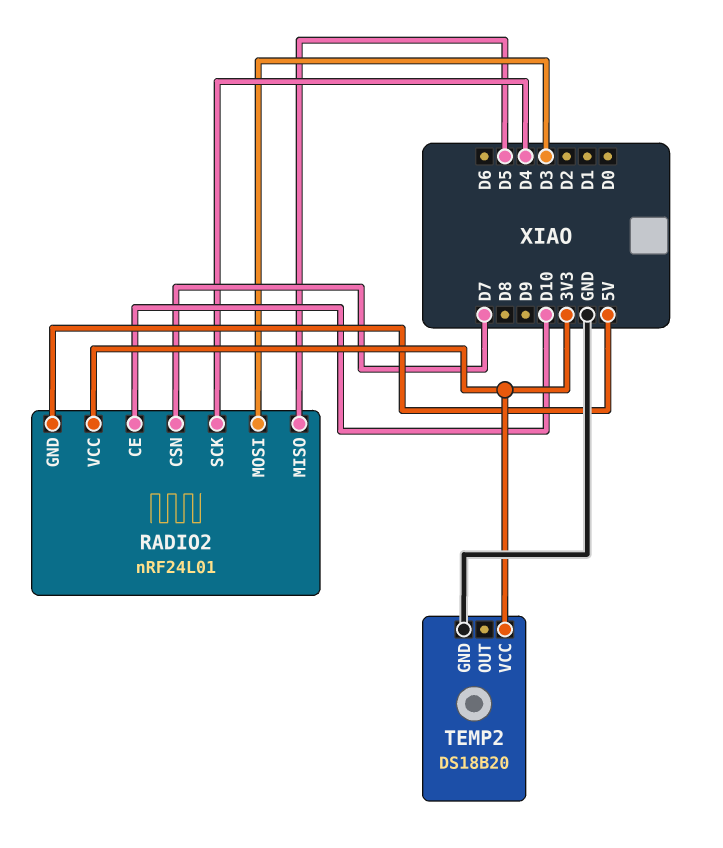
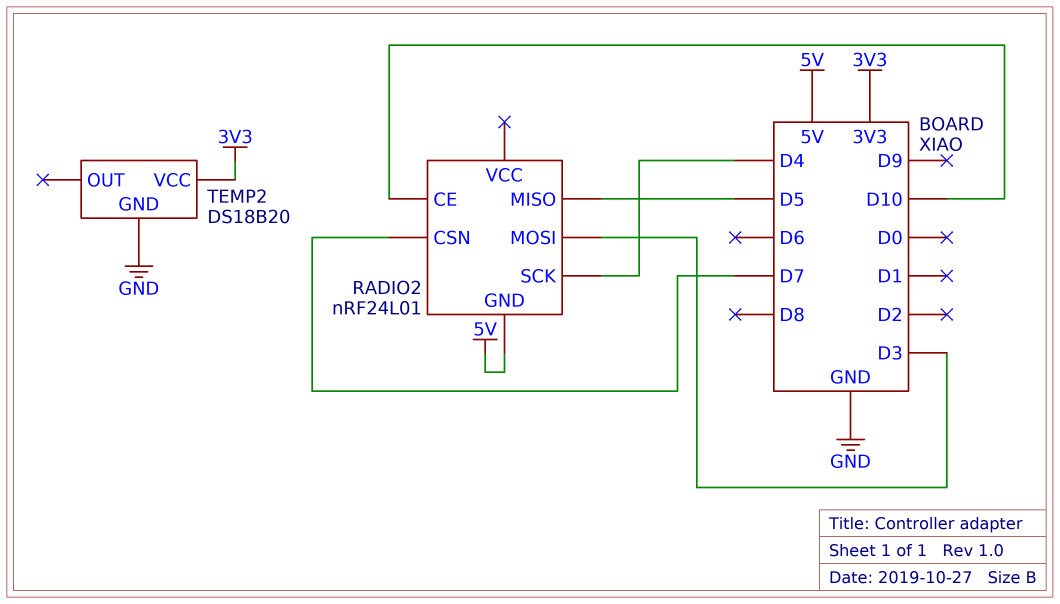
RADIO2 pin VCC: 3V3 -> none

